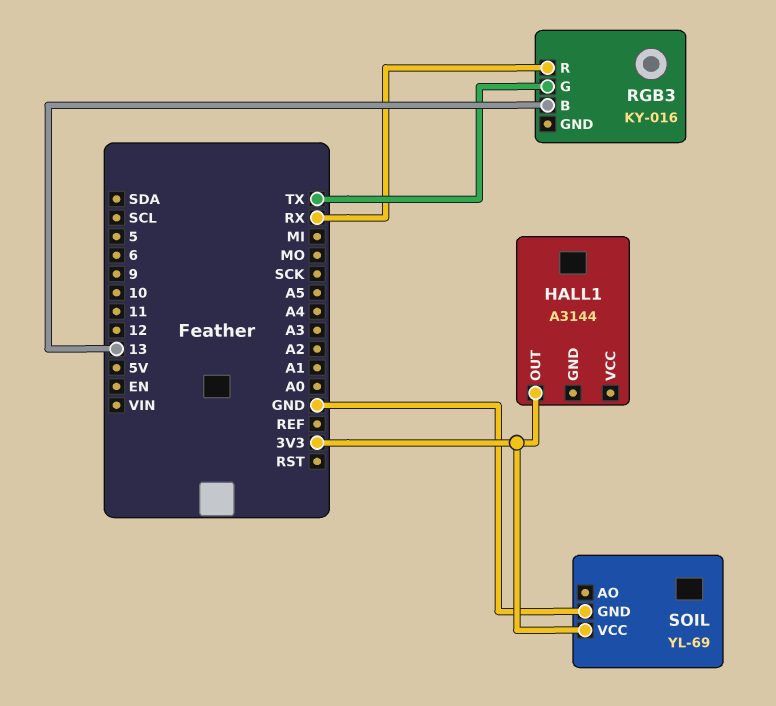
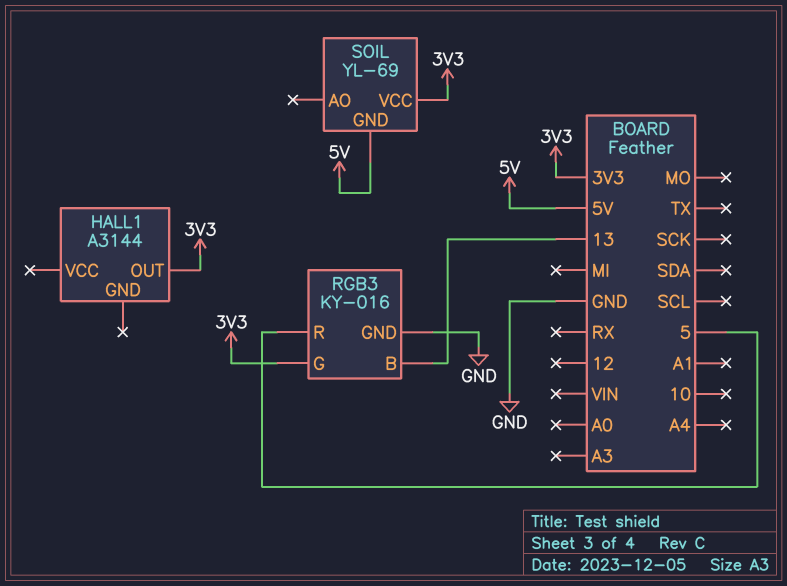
RGB3 pin G: TX -> 3V3
RGB3 pin GND: none -> GND
RGB3 pin R: RX -> 5
SOIL pin GND: GND -> 5V

